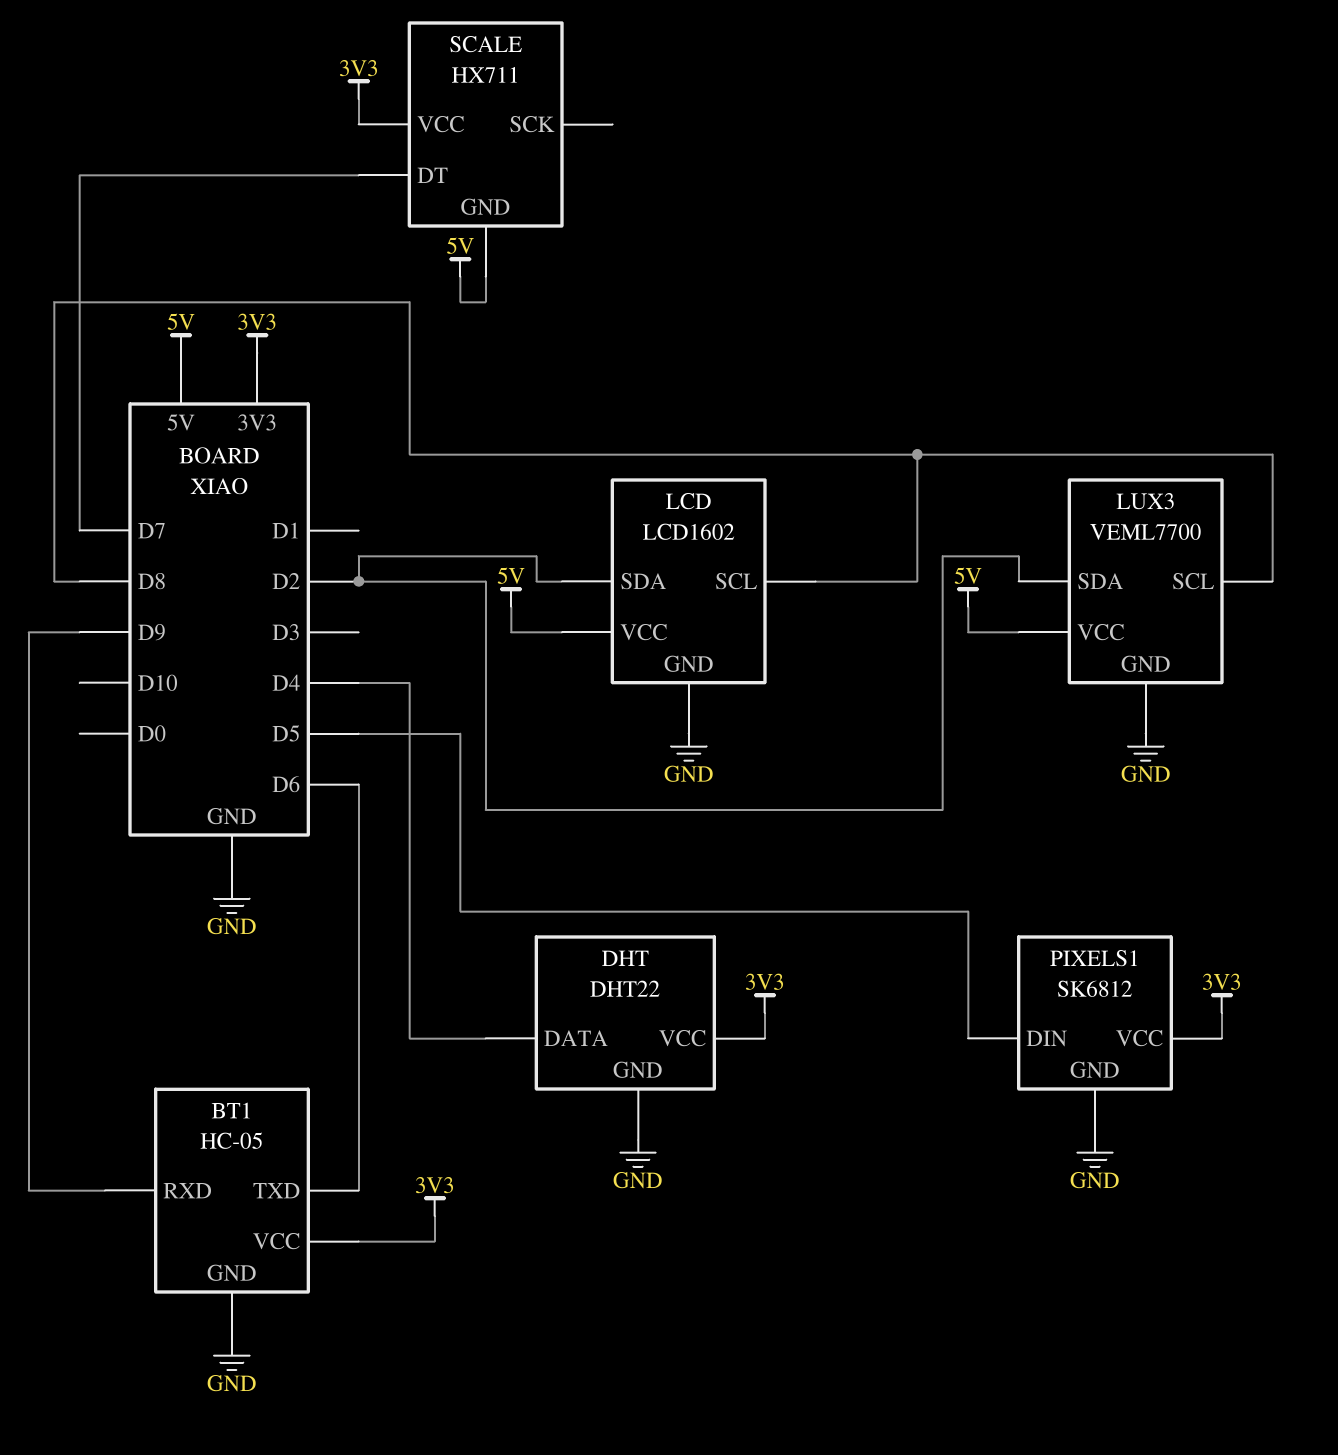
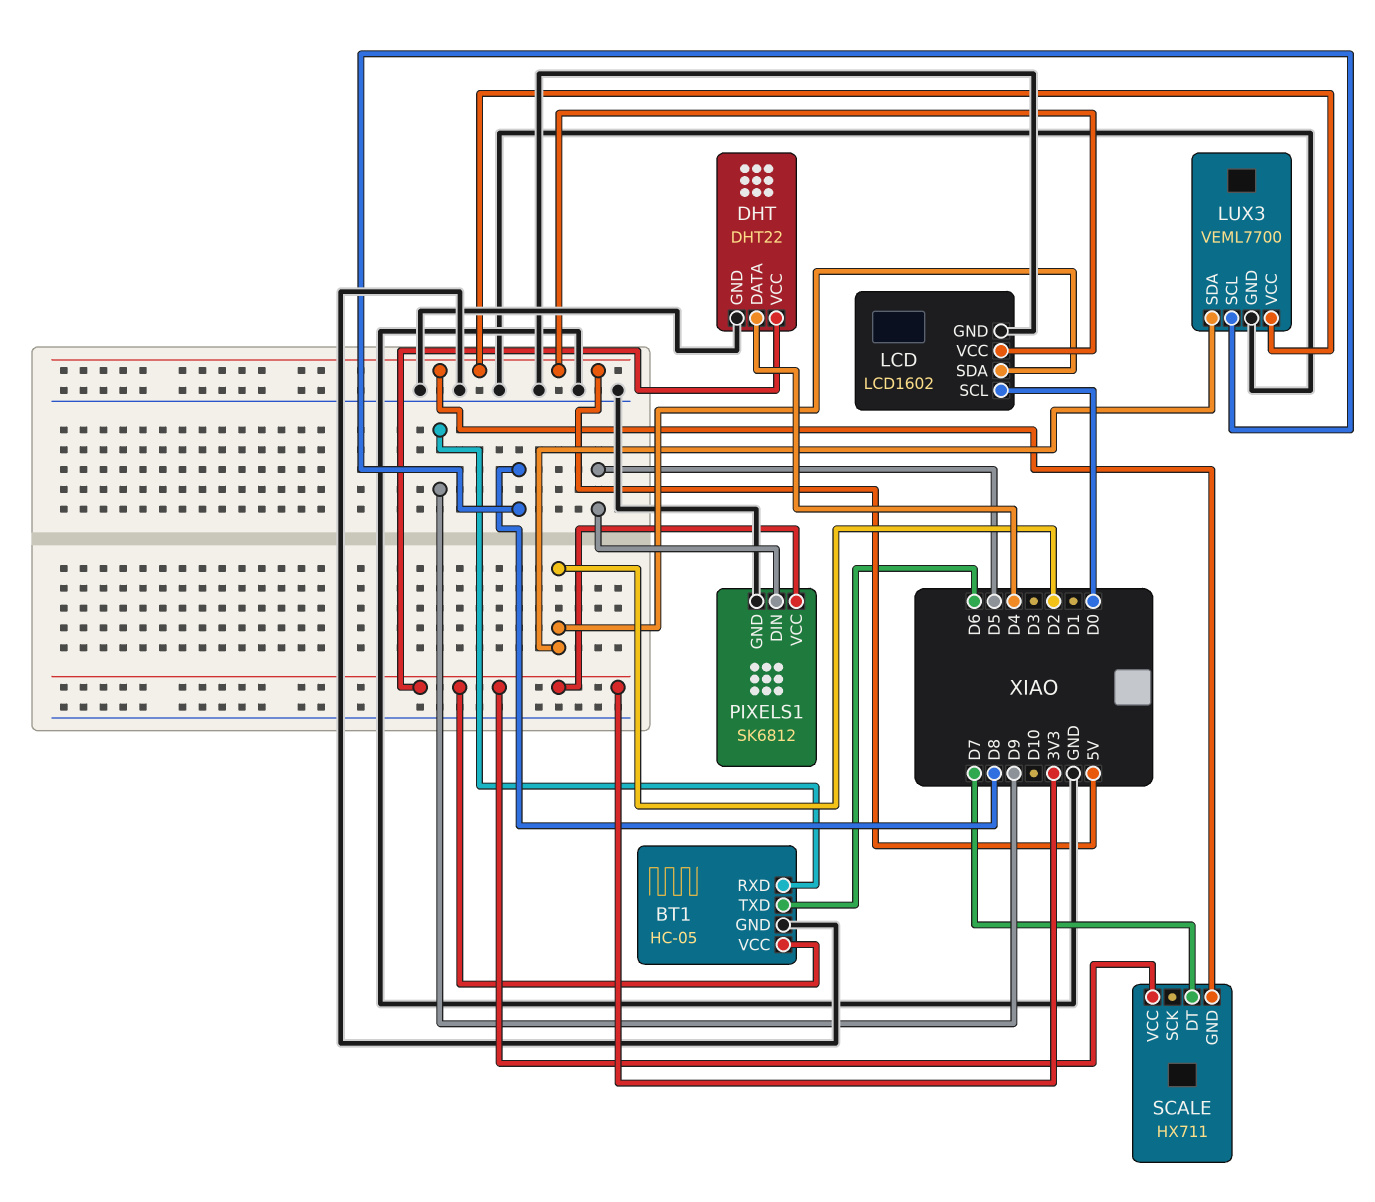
LCD pin SCL: D8 -> D0

